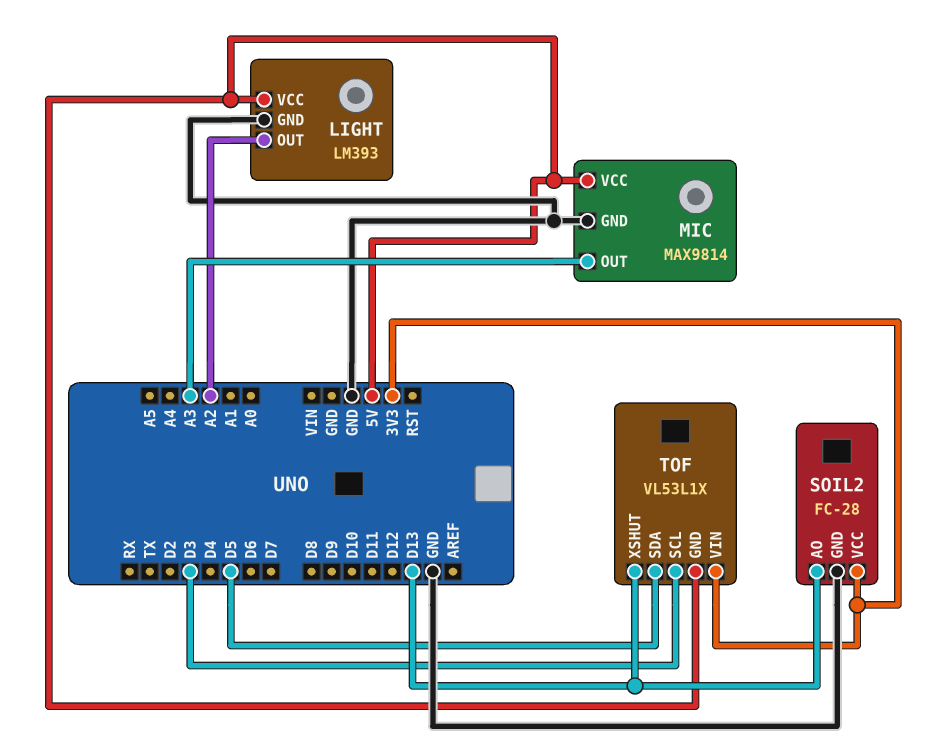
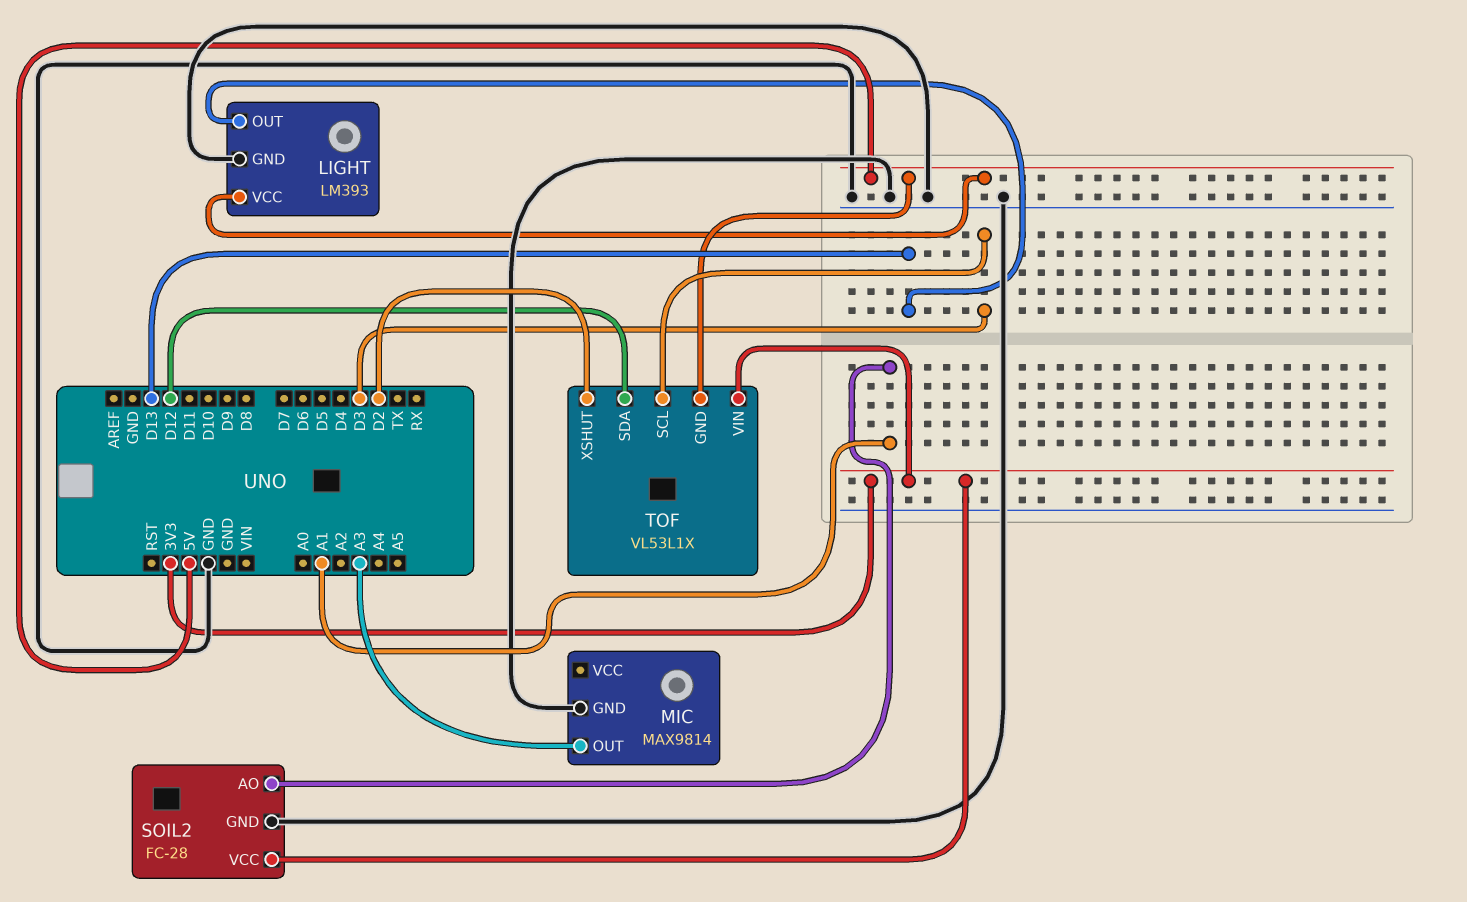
LIGHT pin OUT: A2 -> D13
MIC pin VCC: 5V -> none
SOIL2 pin AO: D13 -> A1
TOF pin SDA: D5 -> D12
TOF pin XSHUT: D13 -> D2

